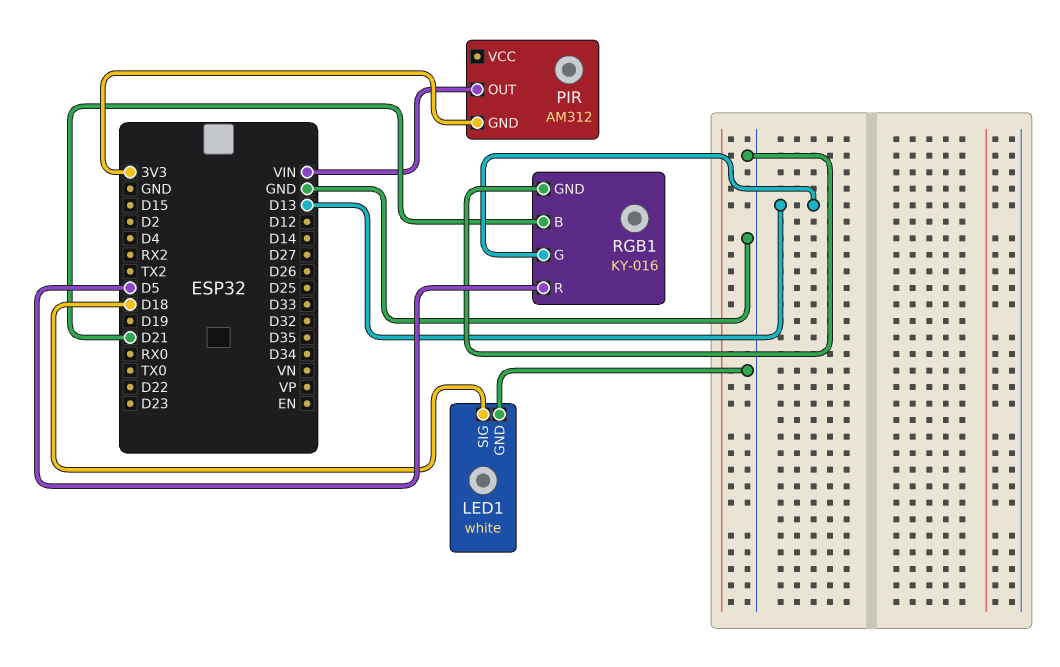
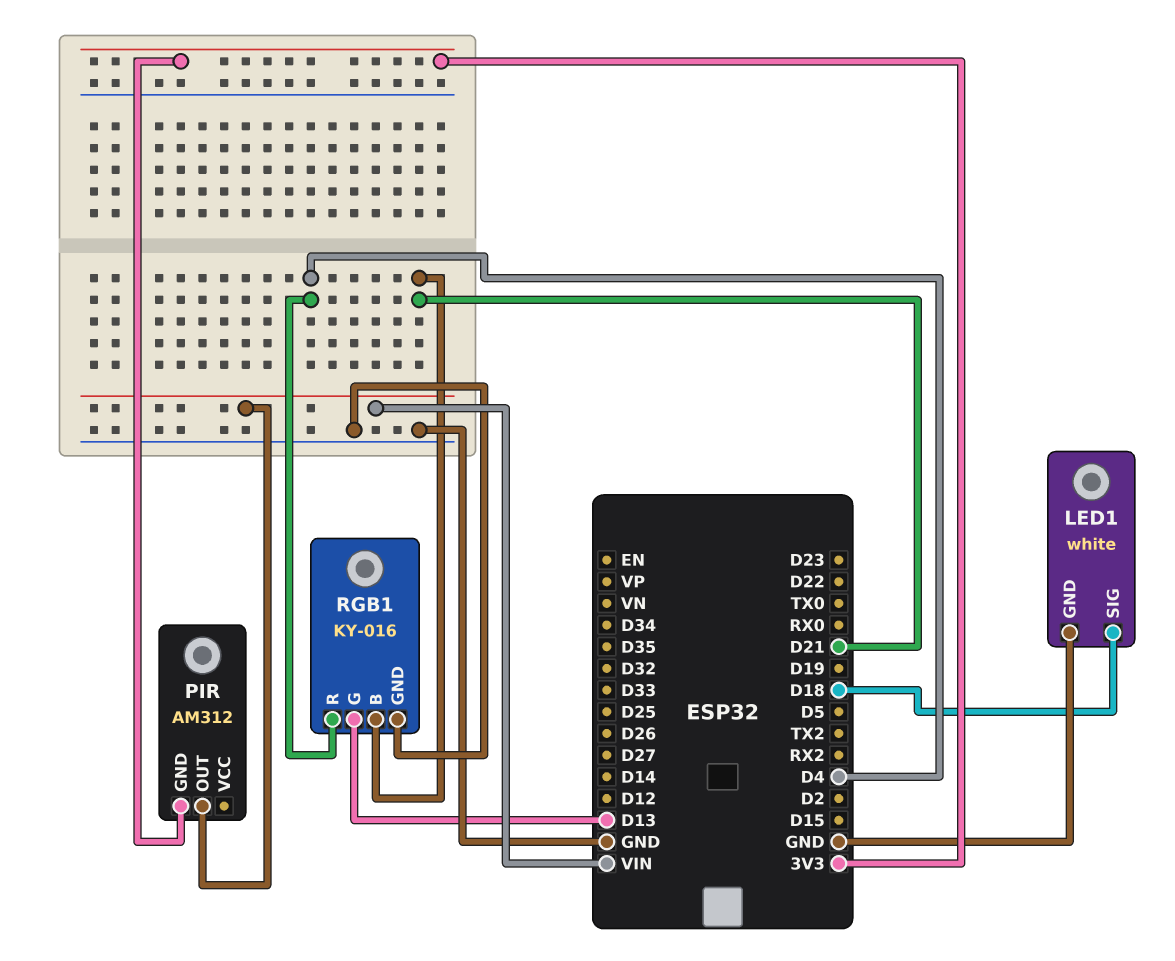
RGB1 pin R: D5 -> D4

